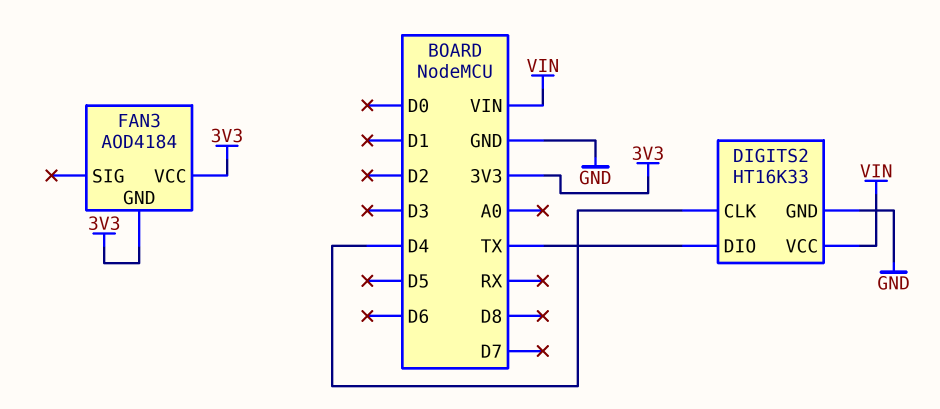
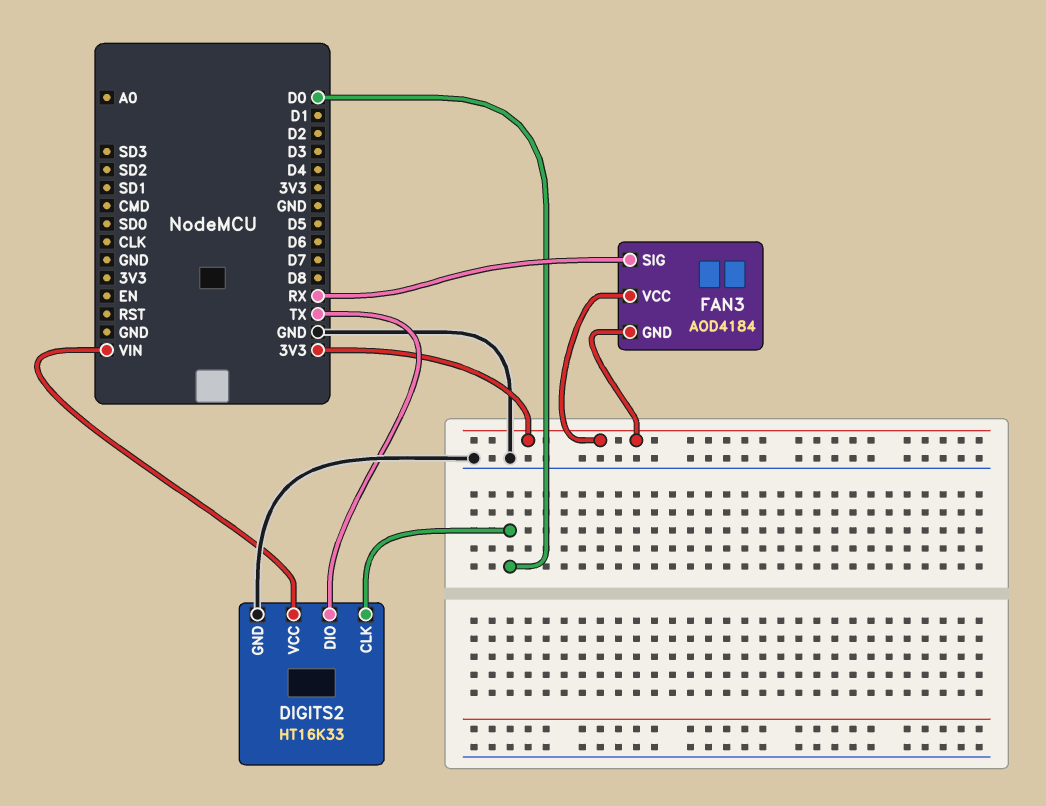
DIGITS2 pin CLK: D4 -> D0
FAN3 pin SIG: none -> RX

